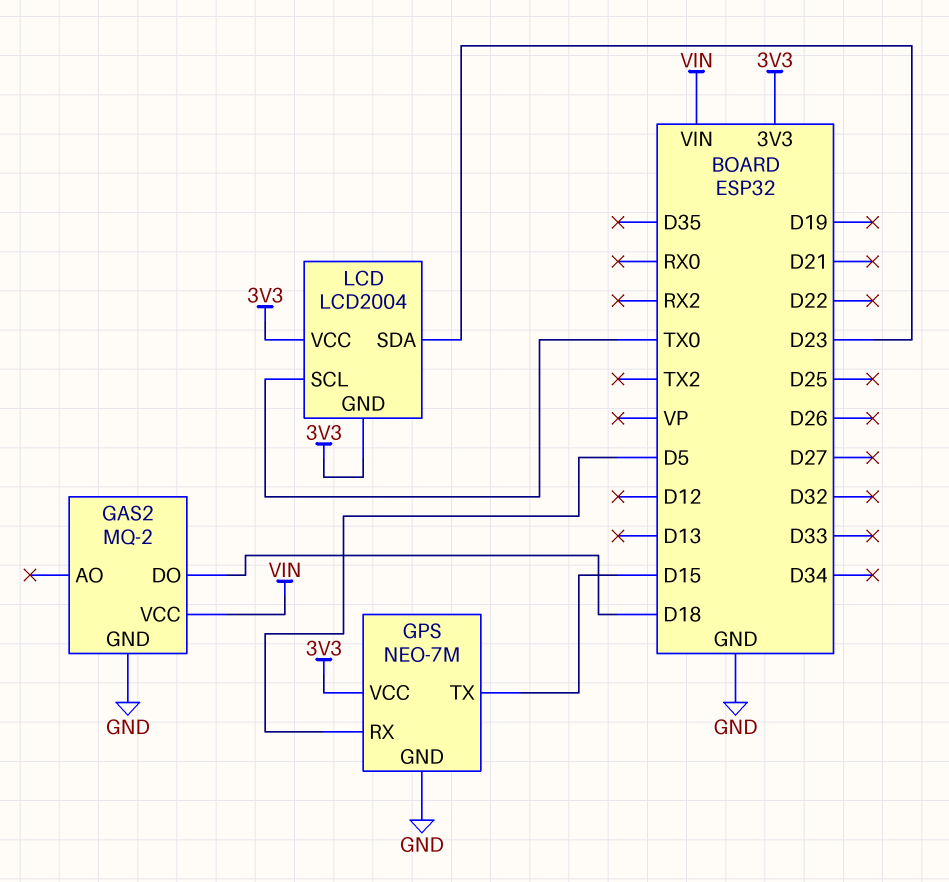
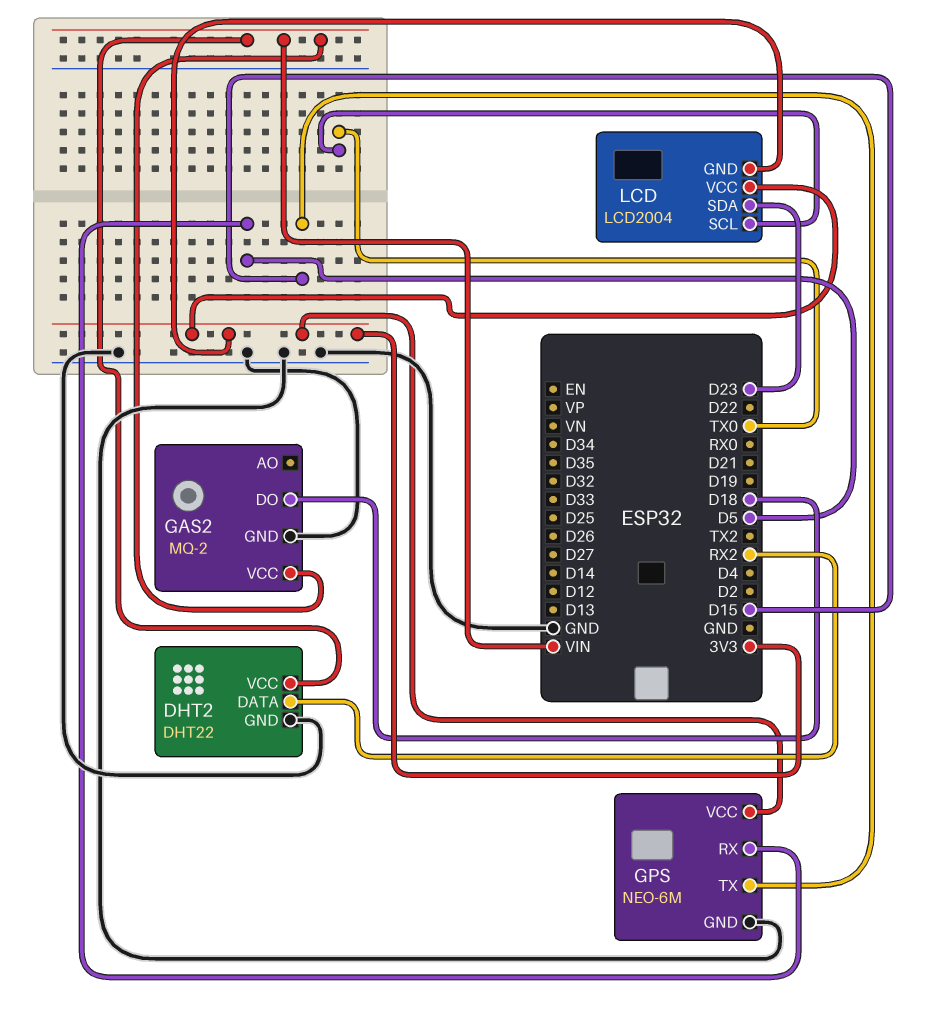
DHT2: none -> DHT22
DHT2 pin DATA: none -> RX2
DHT2 pin GND: none -> GND
DHT2 pin VCC: none -> VIN
GPS: NEO-7M -> NEO-6M

